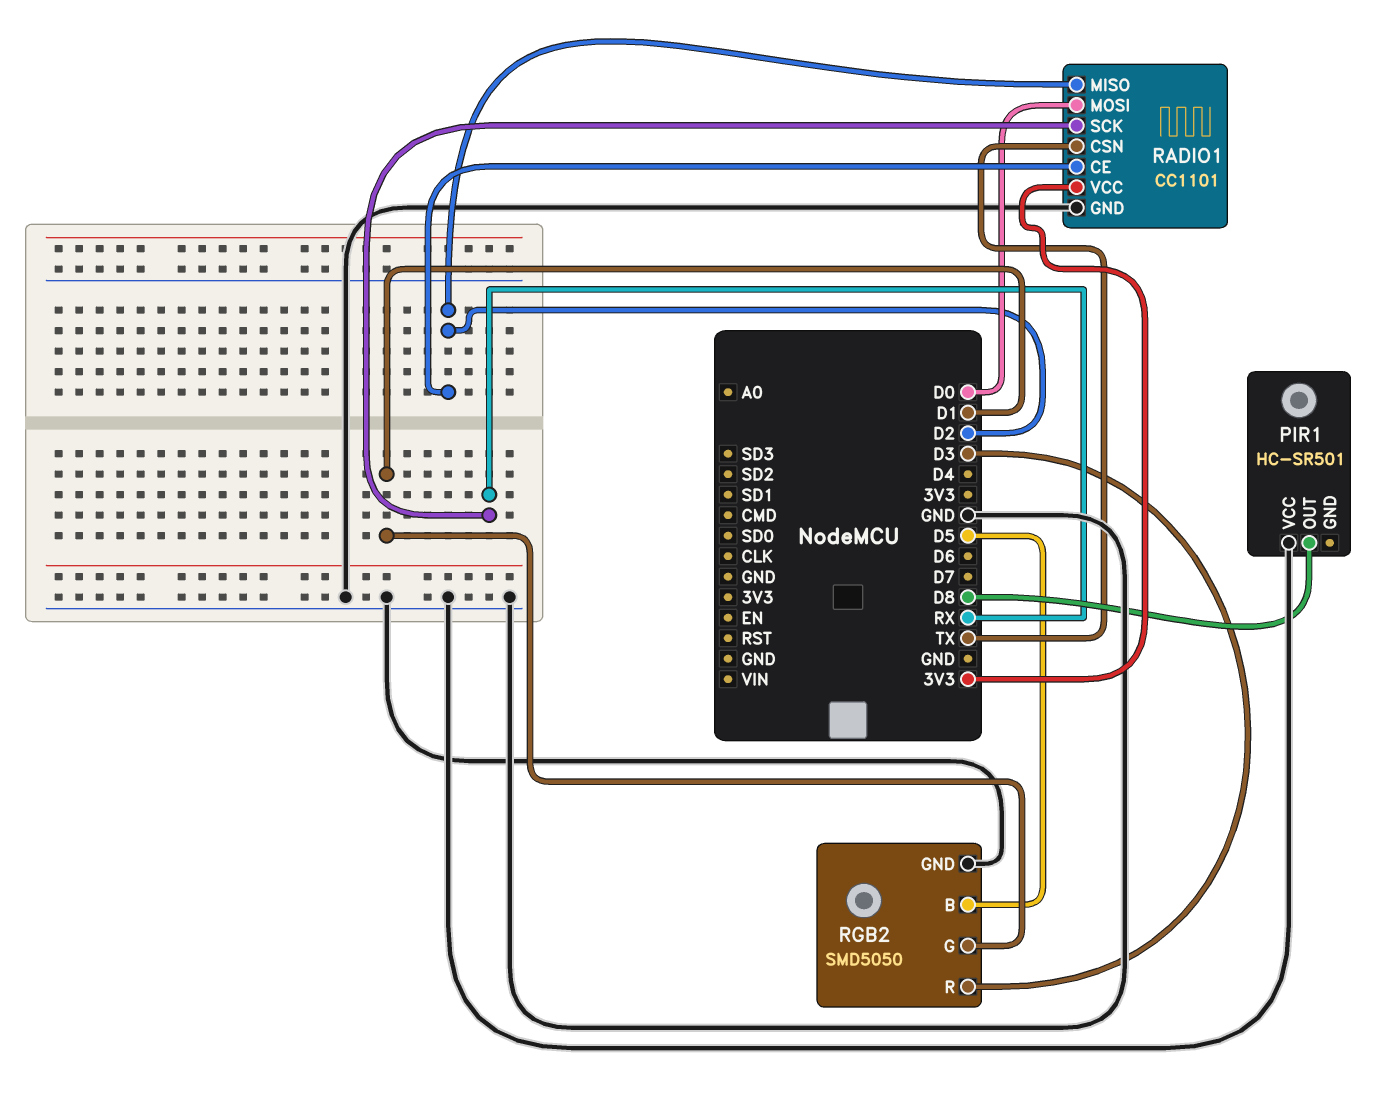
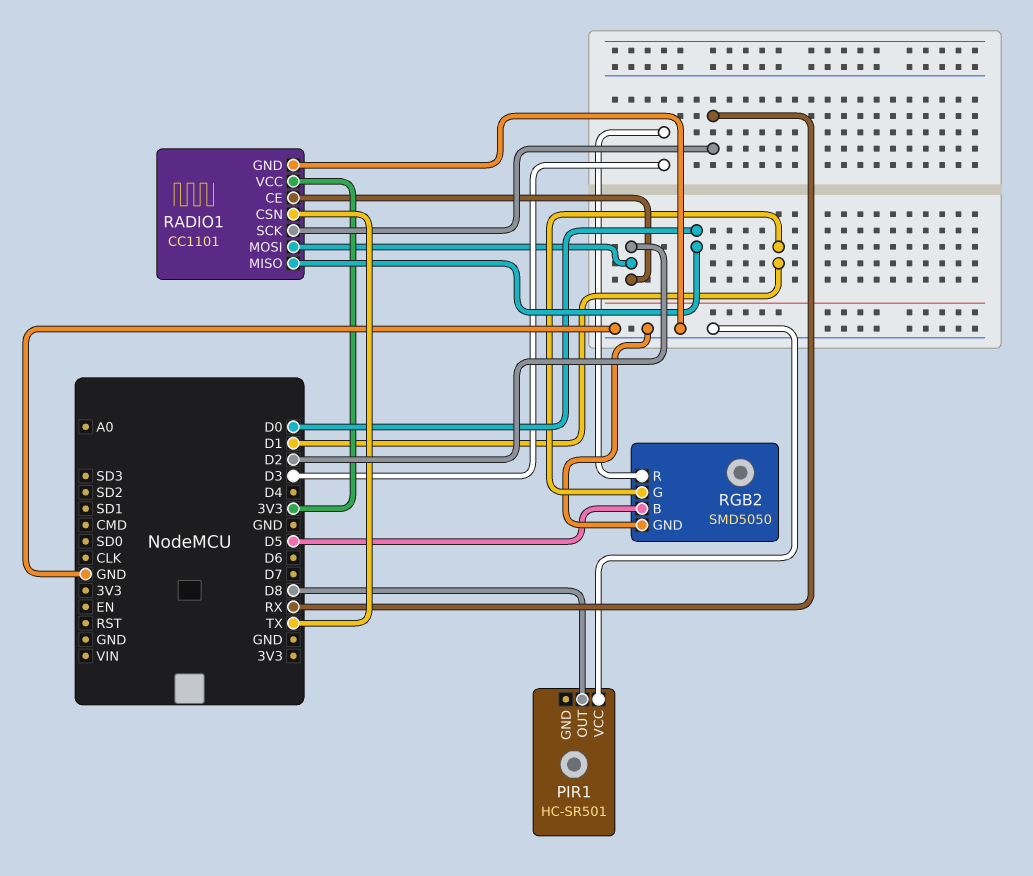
RADIO1 pin MISO: D2 -> D0
RADIO1 pin MOSI: D0 -> D2

